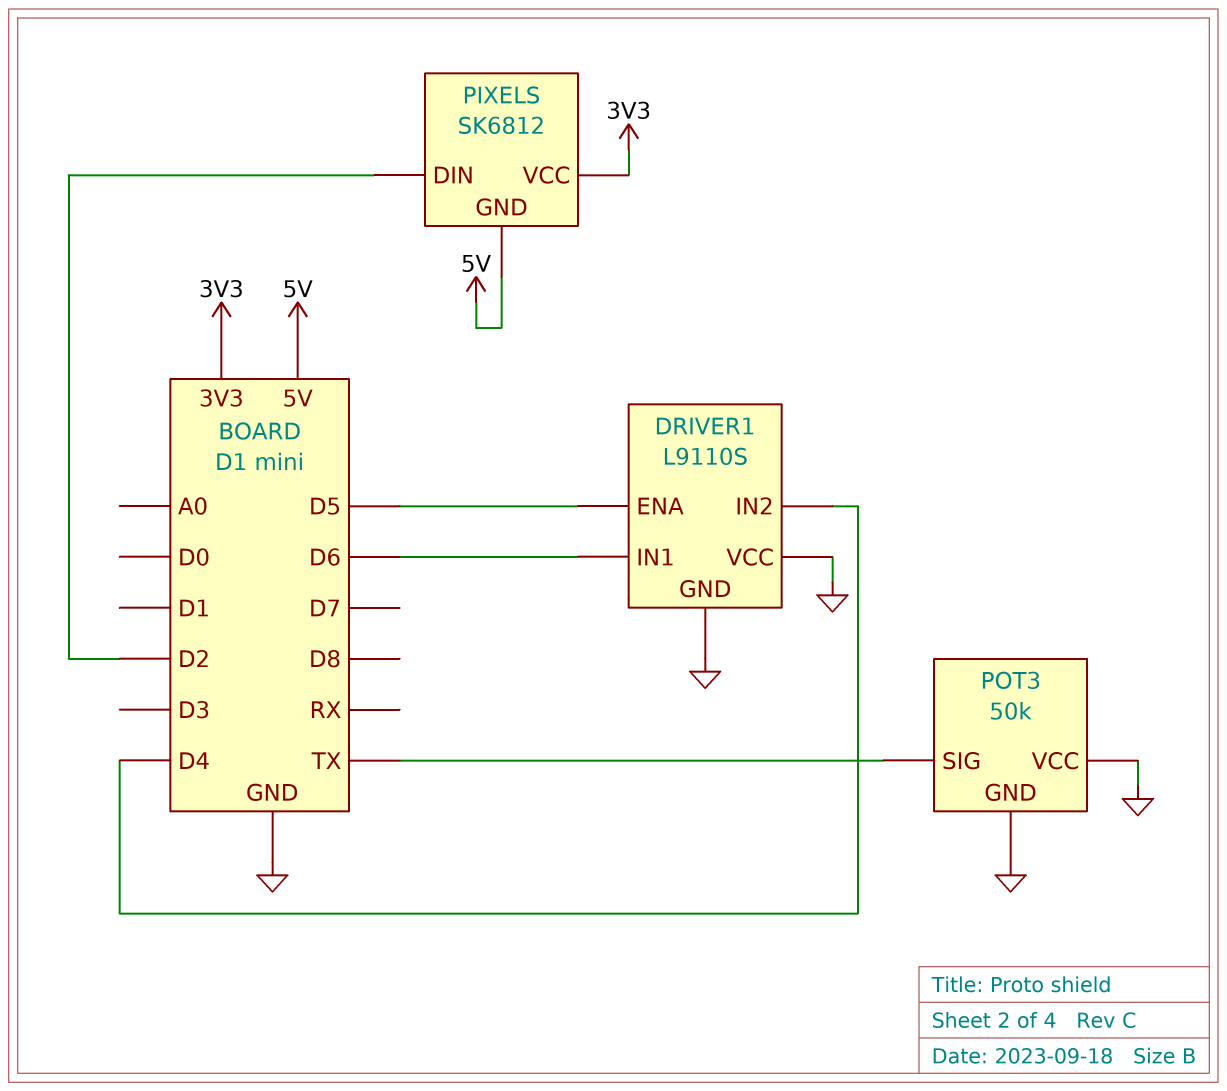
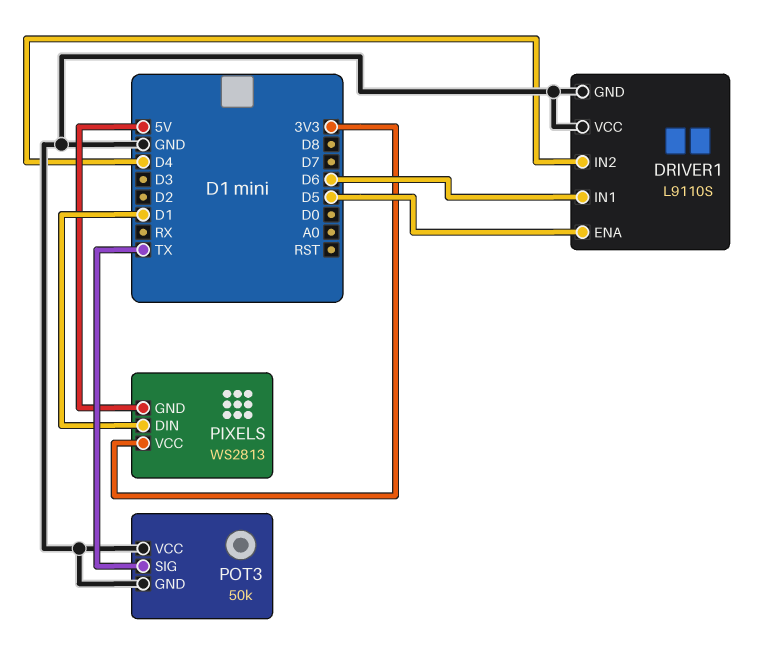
PIXELS: SK6812 -> WS2813
PIXELS pin DIN: D2 -> D1

